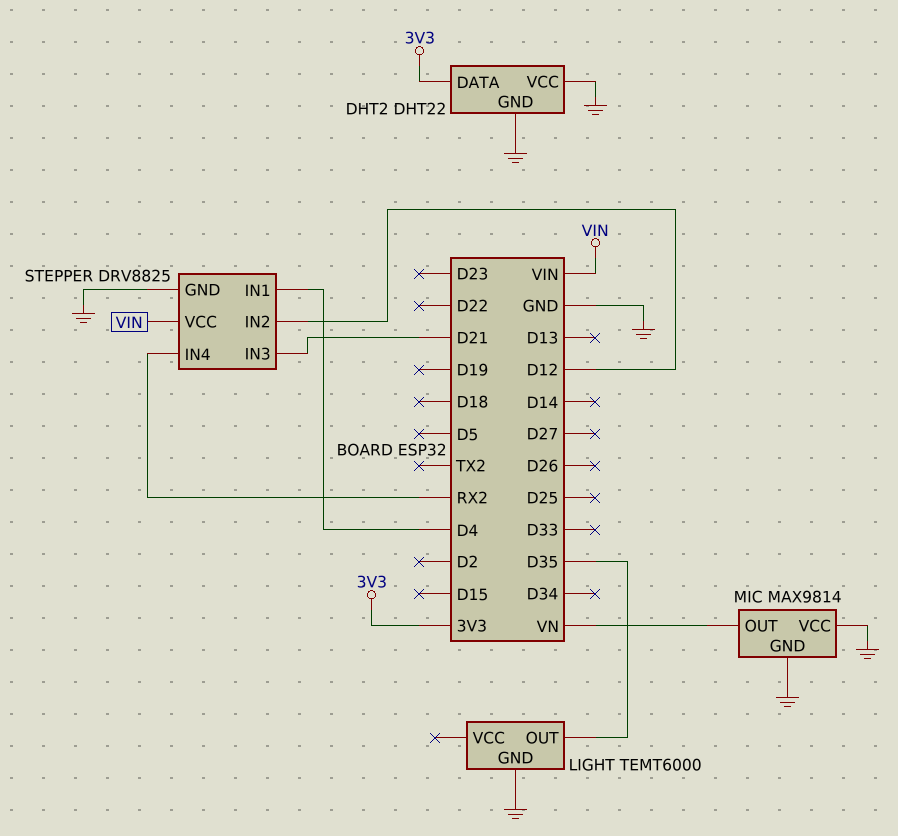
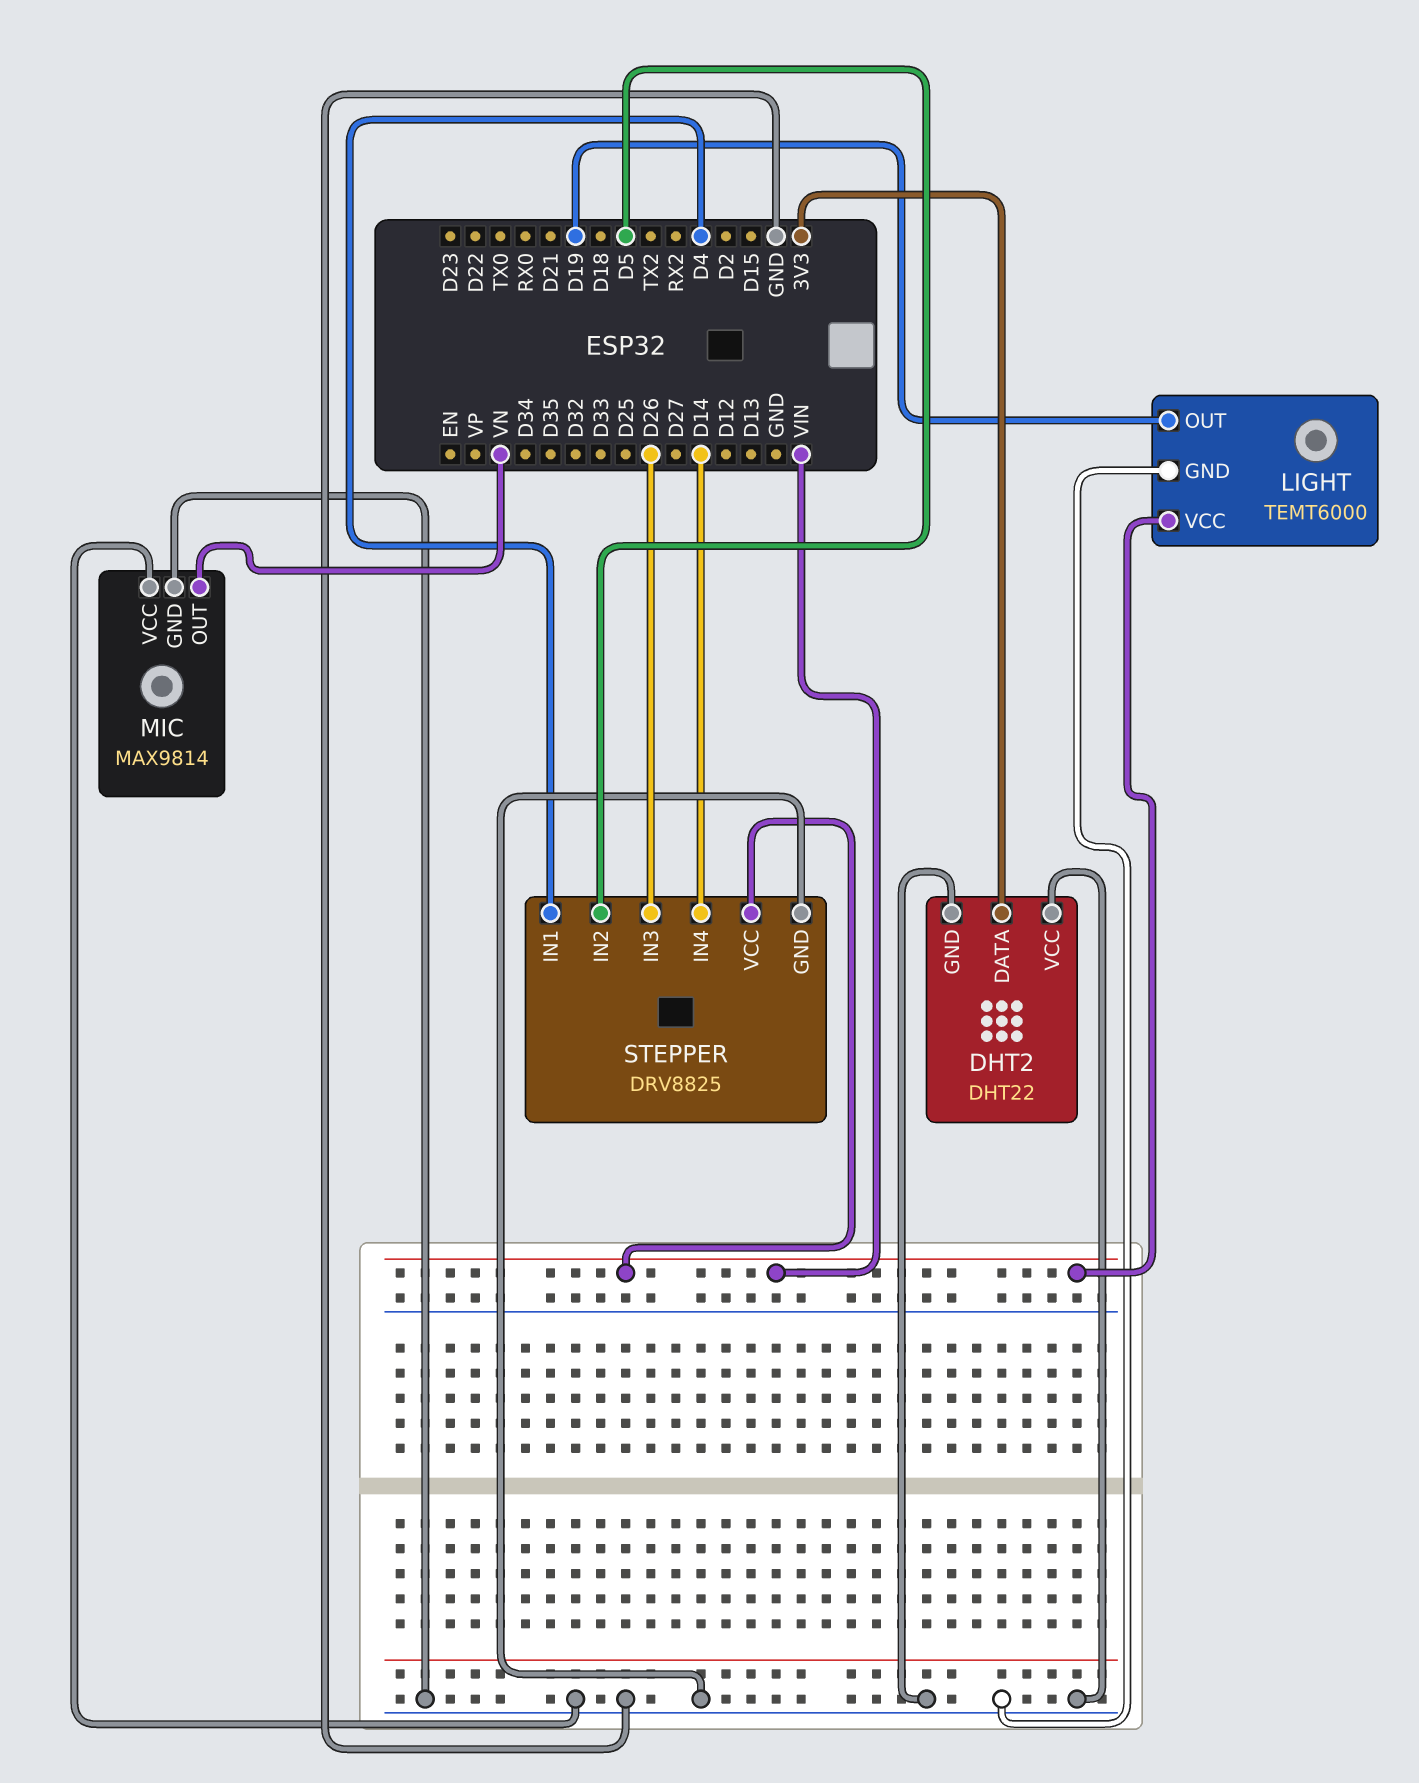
LIGHT pin OUT: D35 -> D19
LIGHT pin VCC: none -> VIN
STEPPER pin IN2: D12 -> D5
STEPPER pin IN3: D21 -> D26
STEPPER pin IN4: RX2 -> D14

